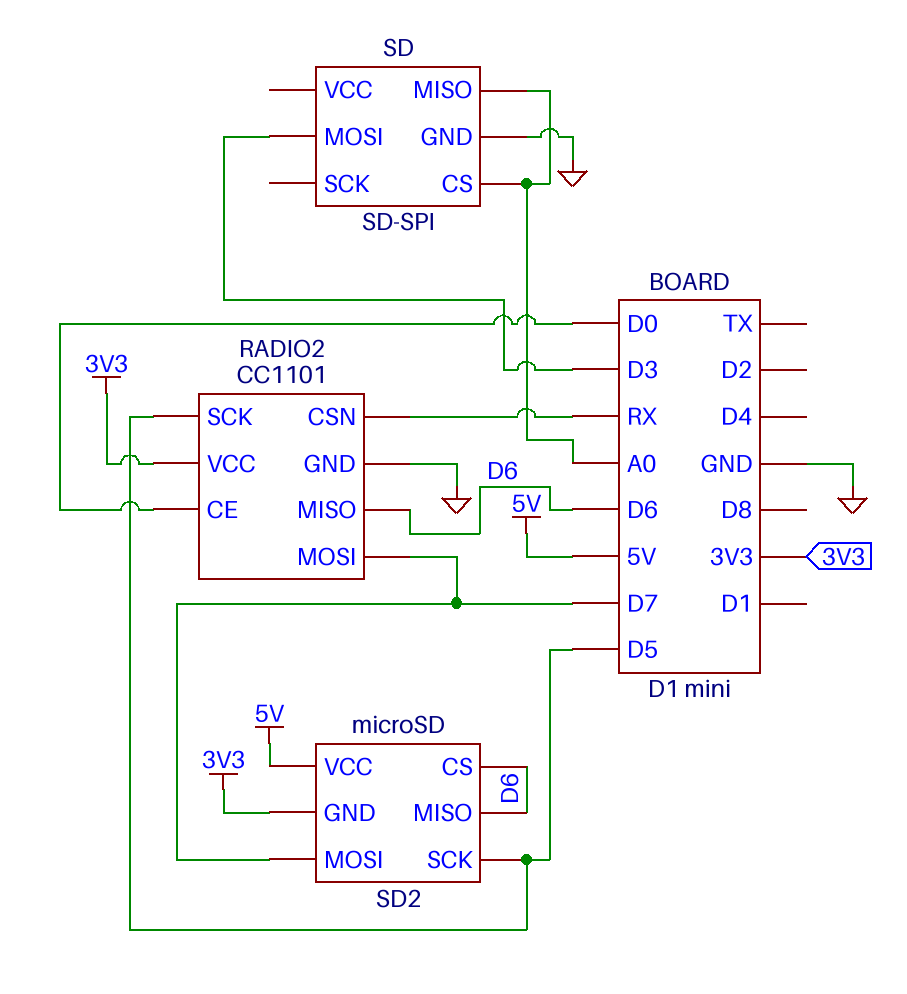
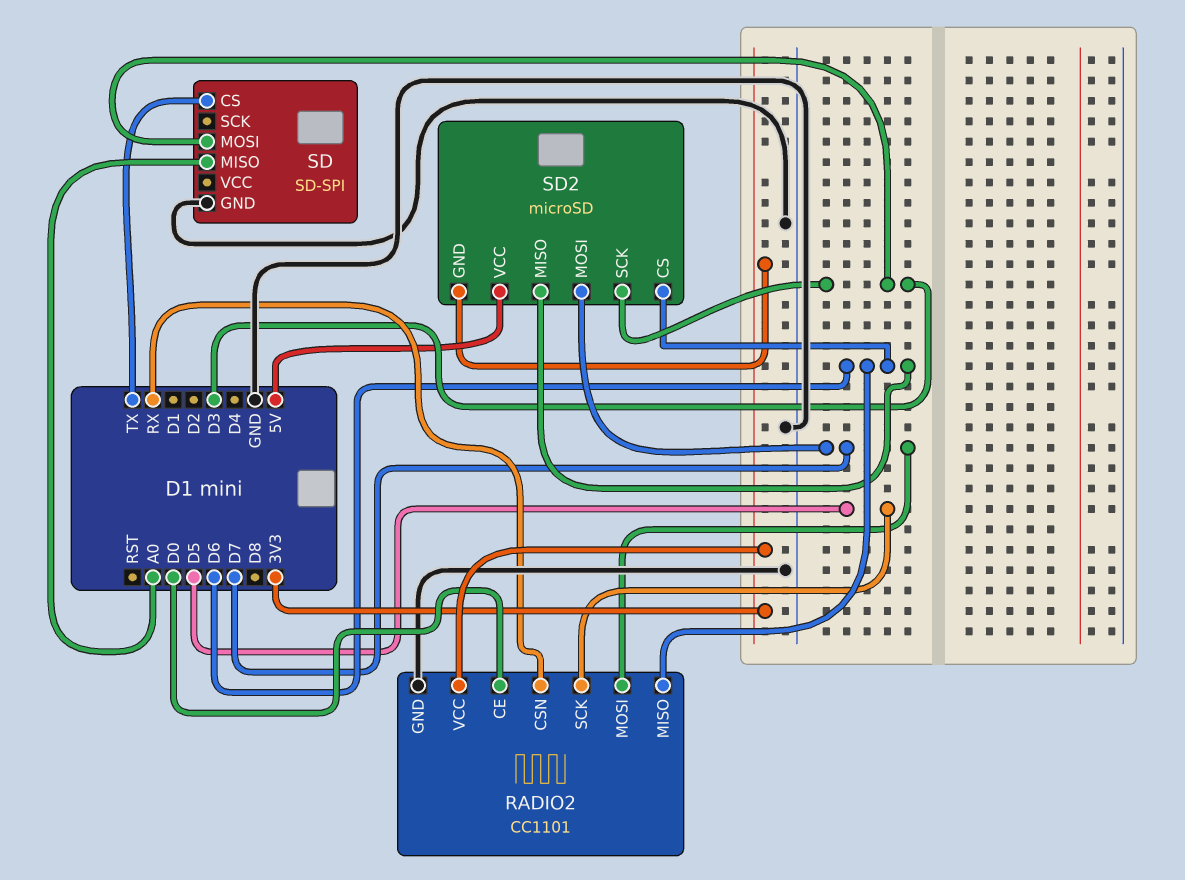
SD pin CS: A0 -> TX
SD2 pin SCK: D5 -> D3

